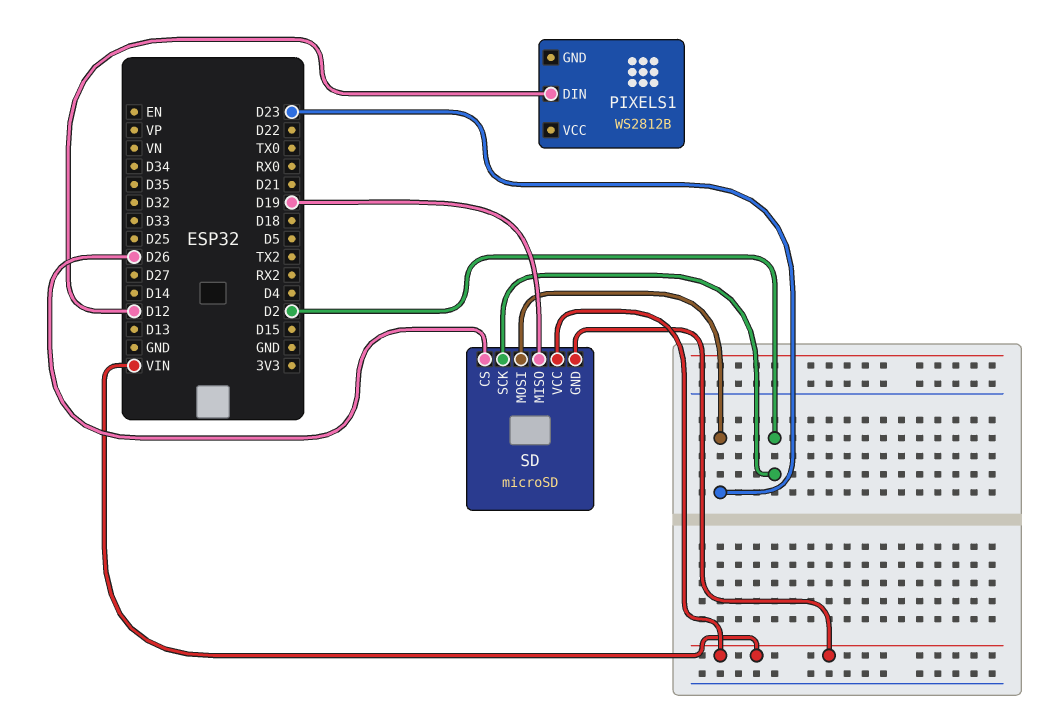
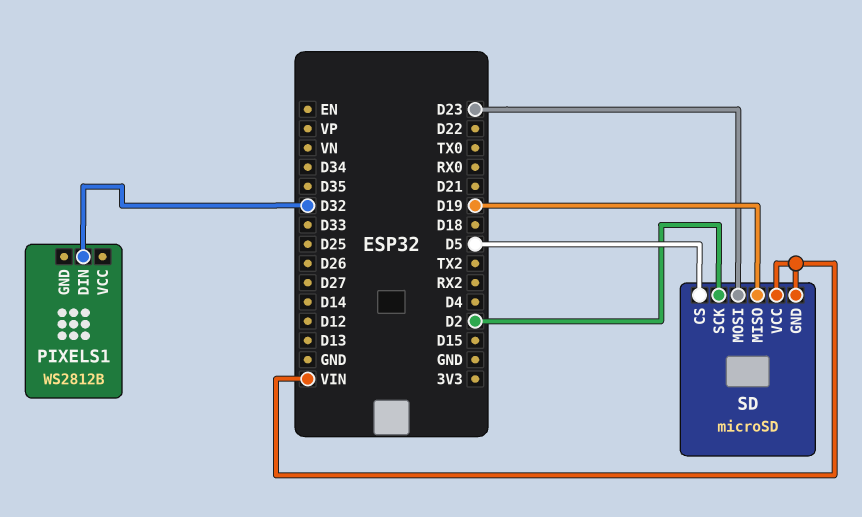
PIXELS1 pin DIN: D12 -> D32
SD pin CS: D26 -> D5

